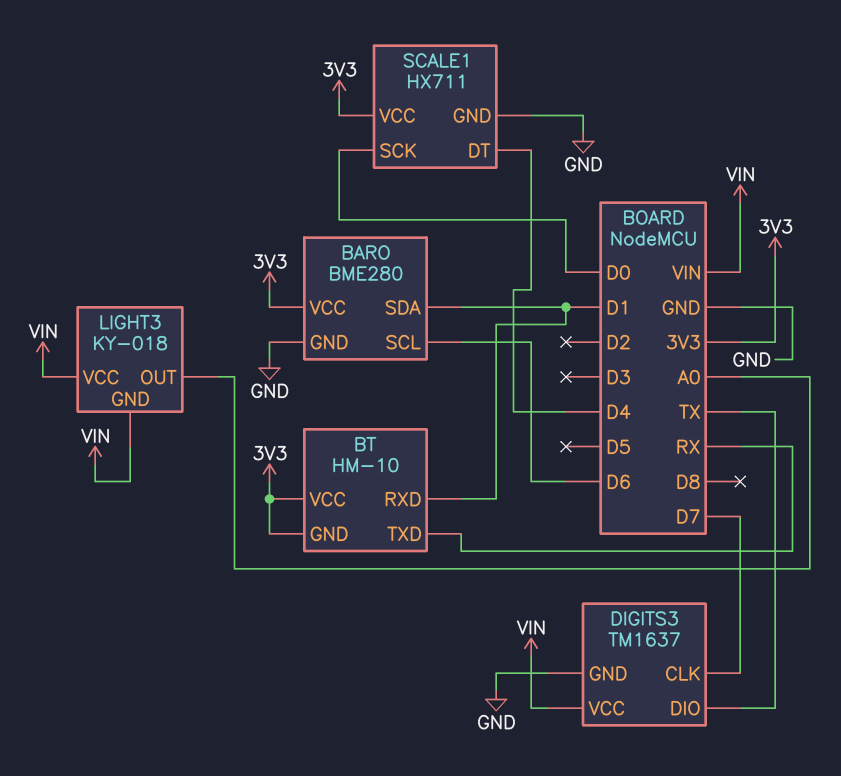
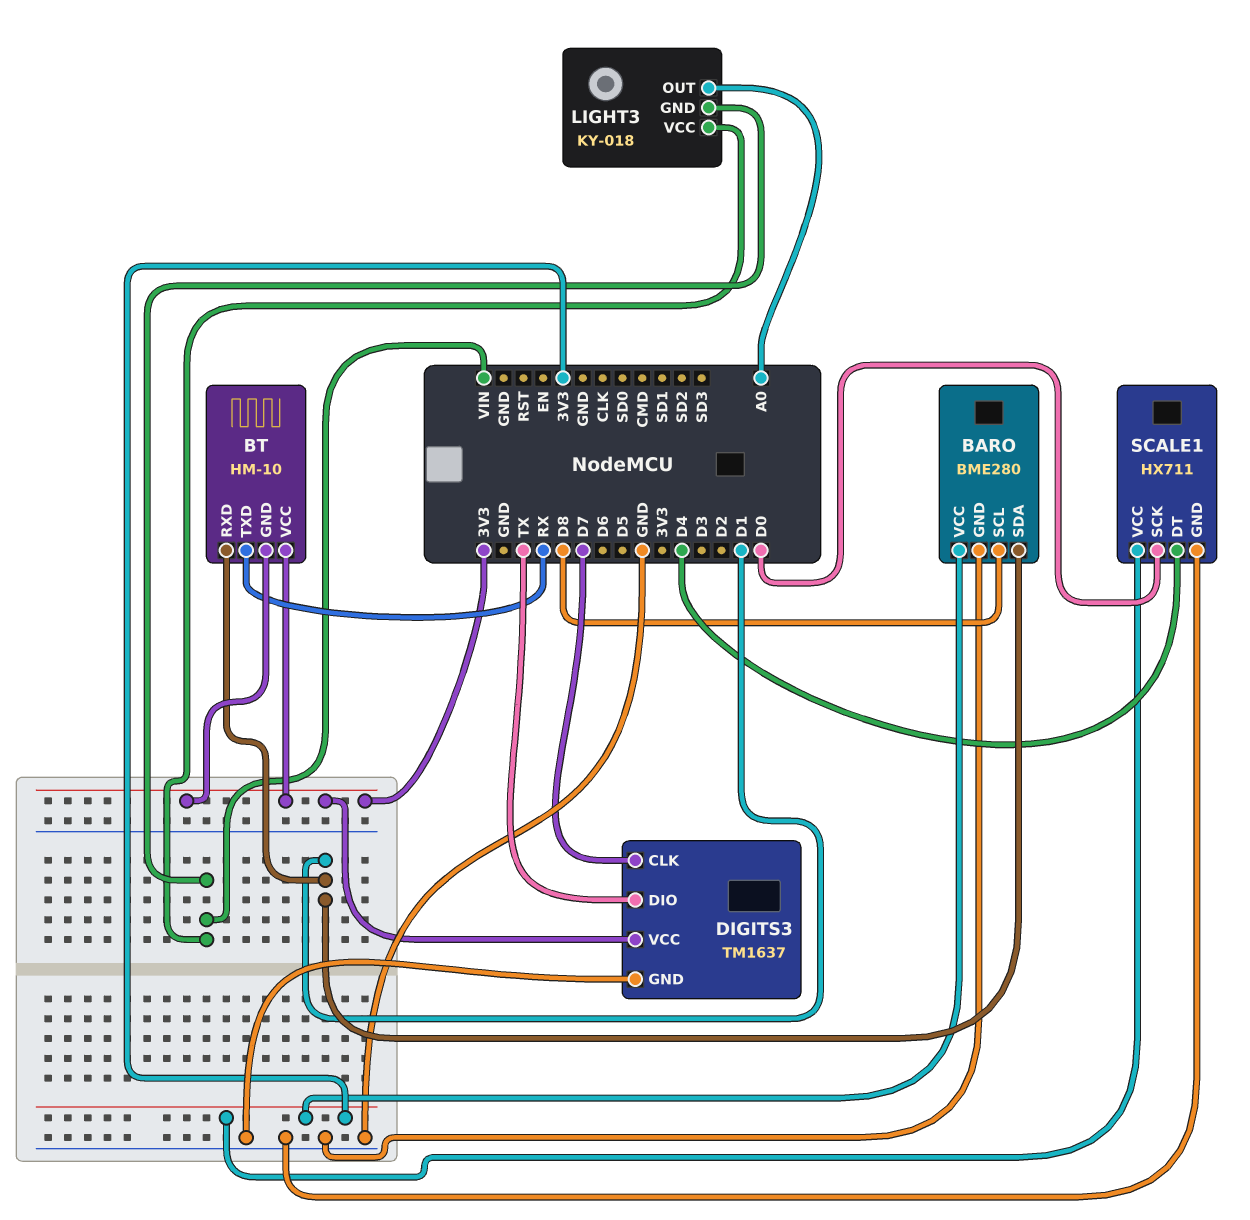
BARO pin SCL: D6 -> D8
DIGITS3 pin VCC: VIN -> 3V3

